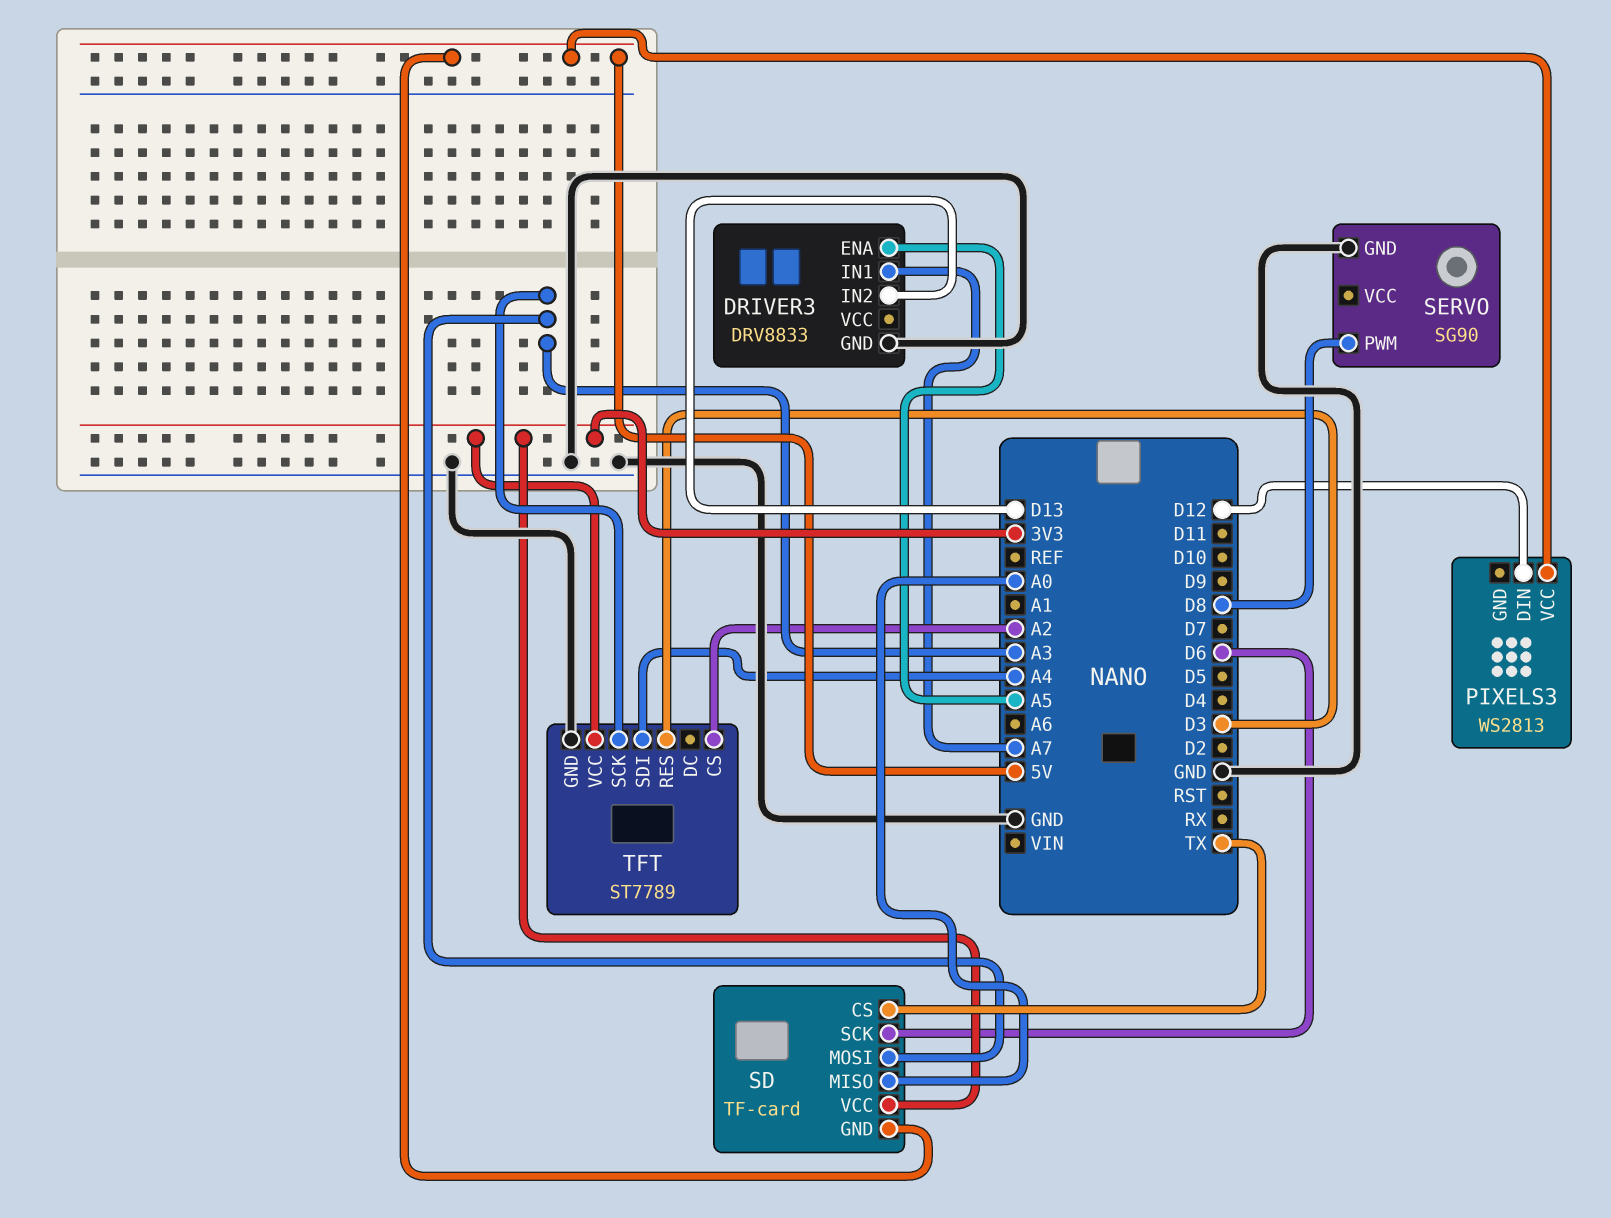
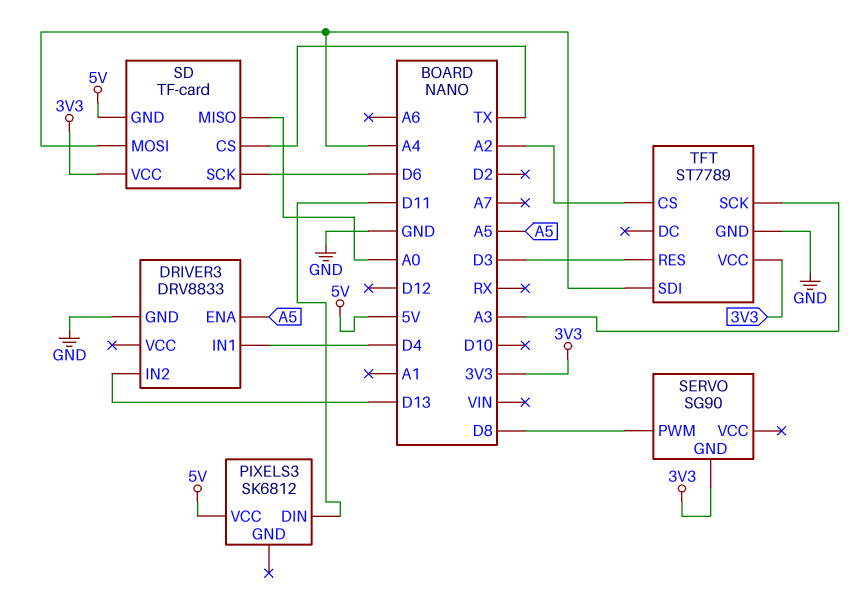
DRIVER3 pin IN1: A7 -> D4
PIXELS3: WS2813 -> SK6812
PIXELS3 pin DIN: D12 -> D11
SD pin MOSI: A3 -> A4
SERVO pin GND: GND -> 3V3

